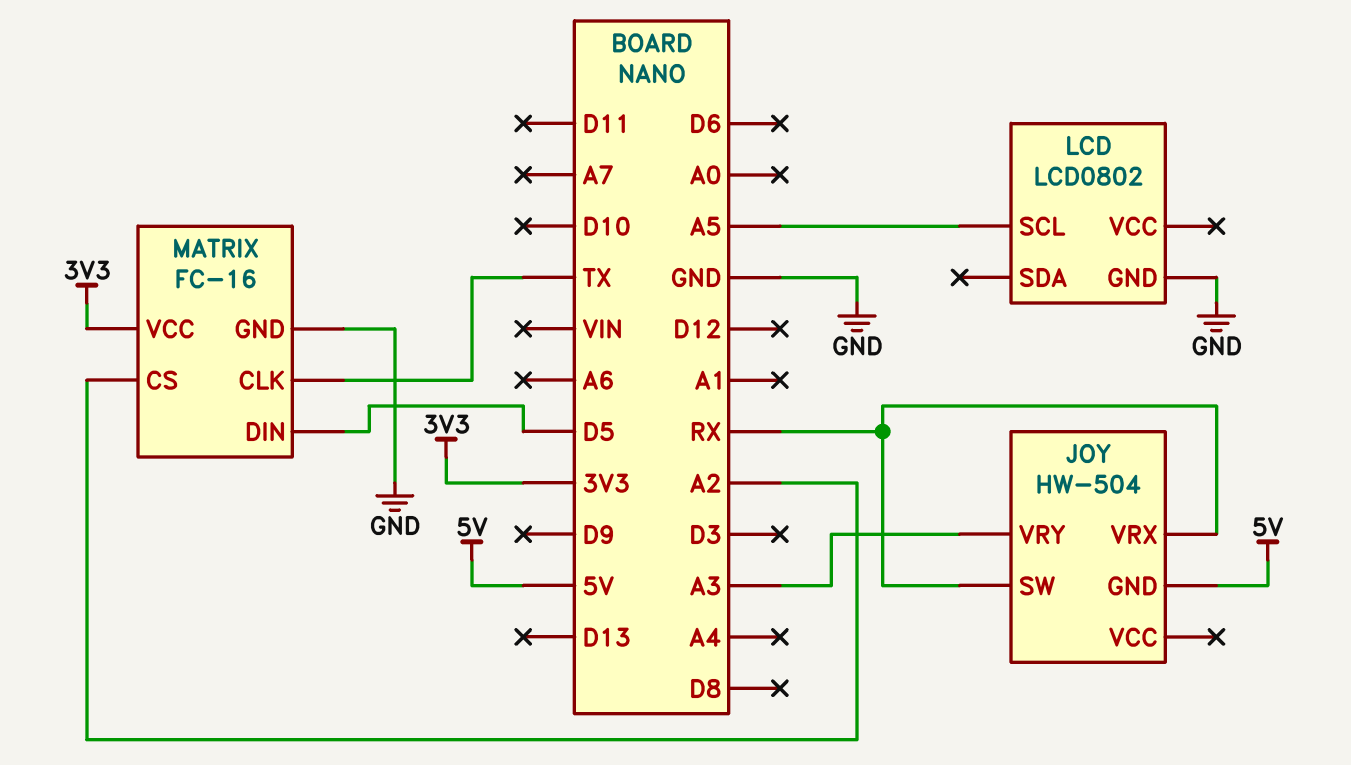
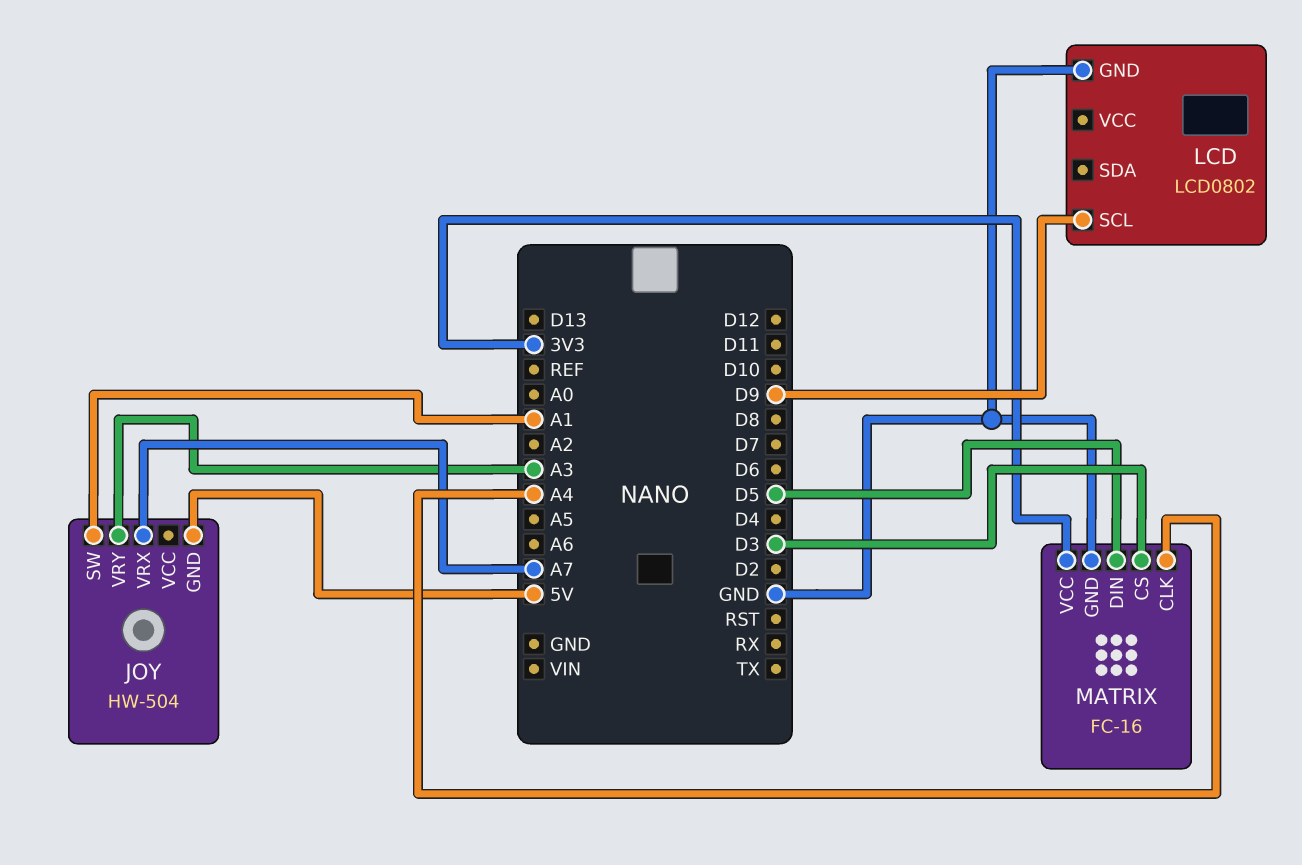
JOY pin SW: RX -> A1
JOY pin VRX: RX -> A7
LCD pin SCL: A5 -> D9
MATRIX pin CLK: TX -> A4
MATRIX pin CS: A2 -> D3

